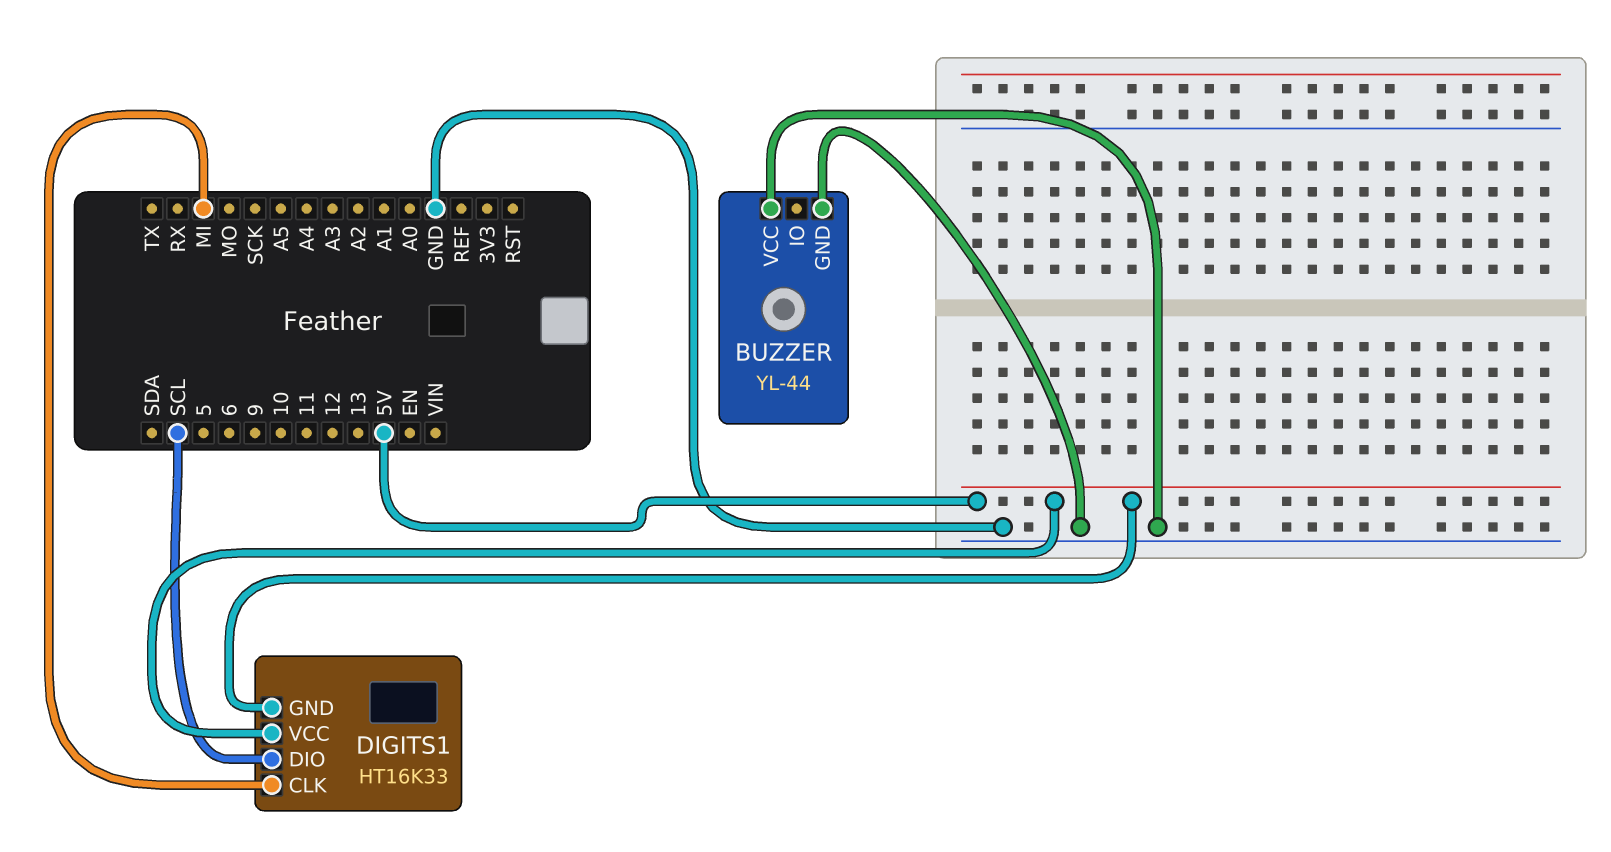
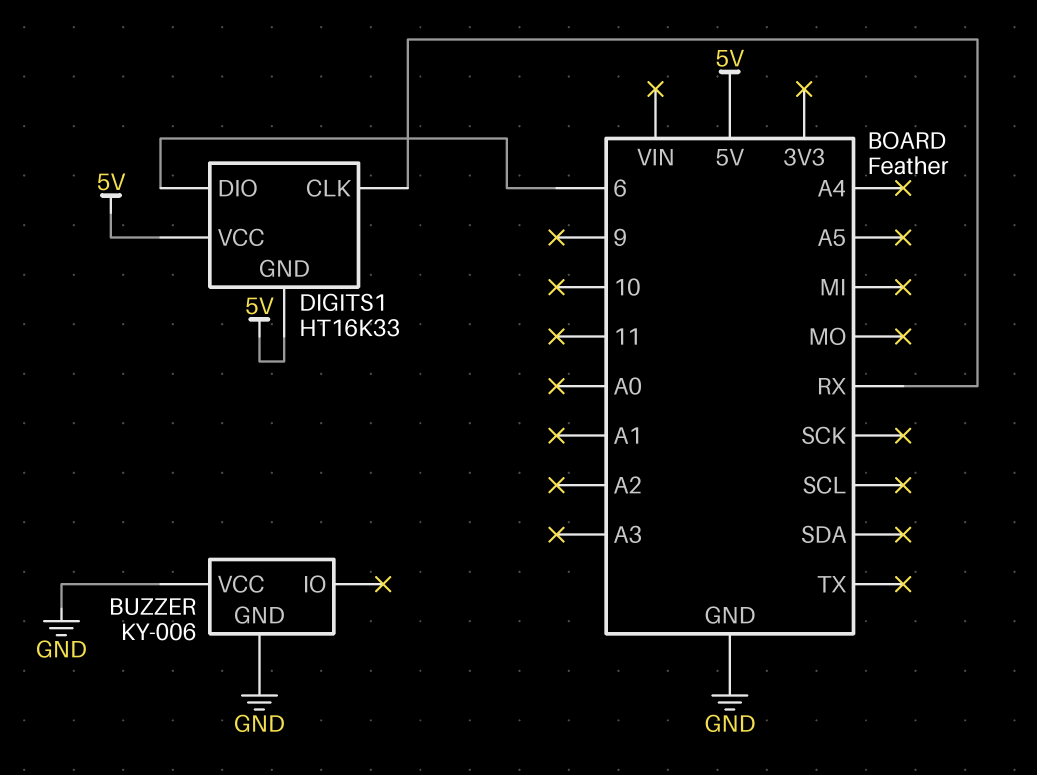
BUZZER: YL-44 -> KY-006
DIGITS1 pin CLK: MI -> RX
DIGITS1 pin DIO: SCL -> 6

